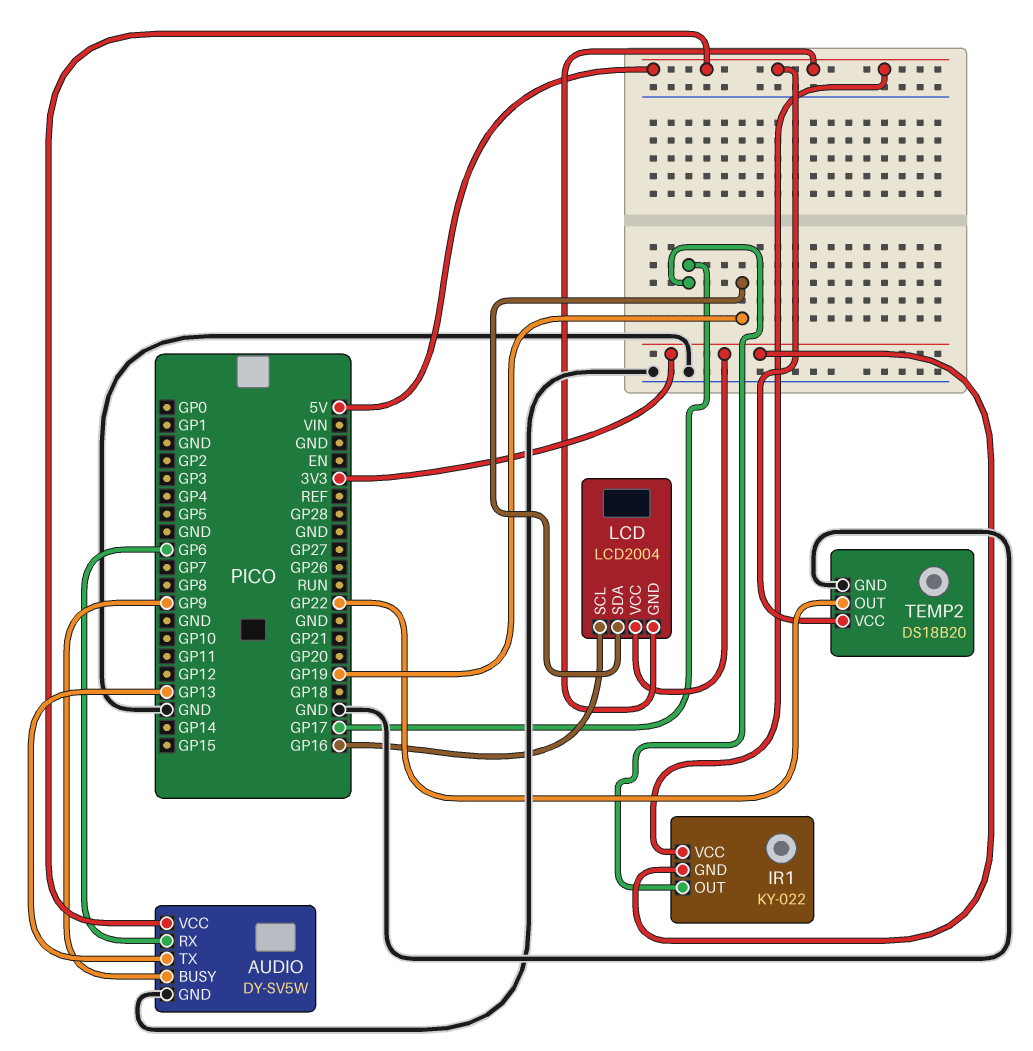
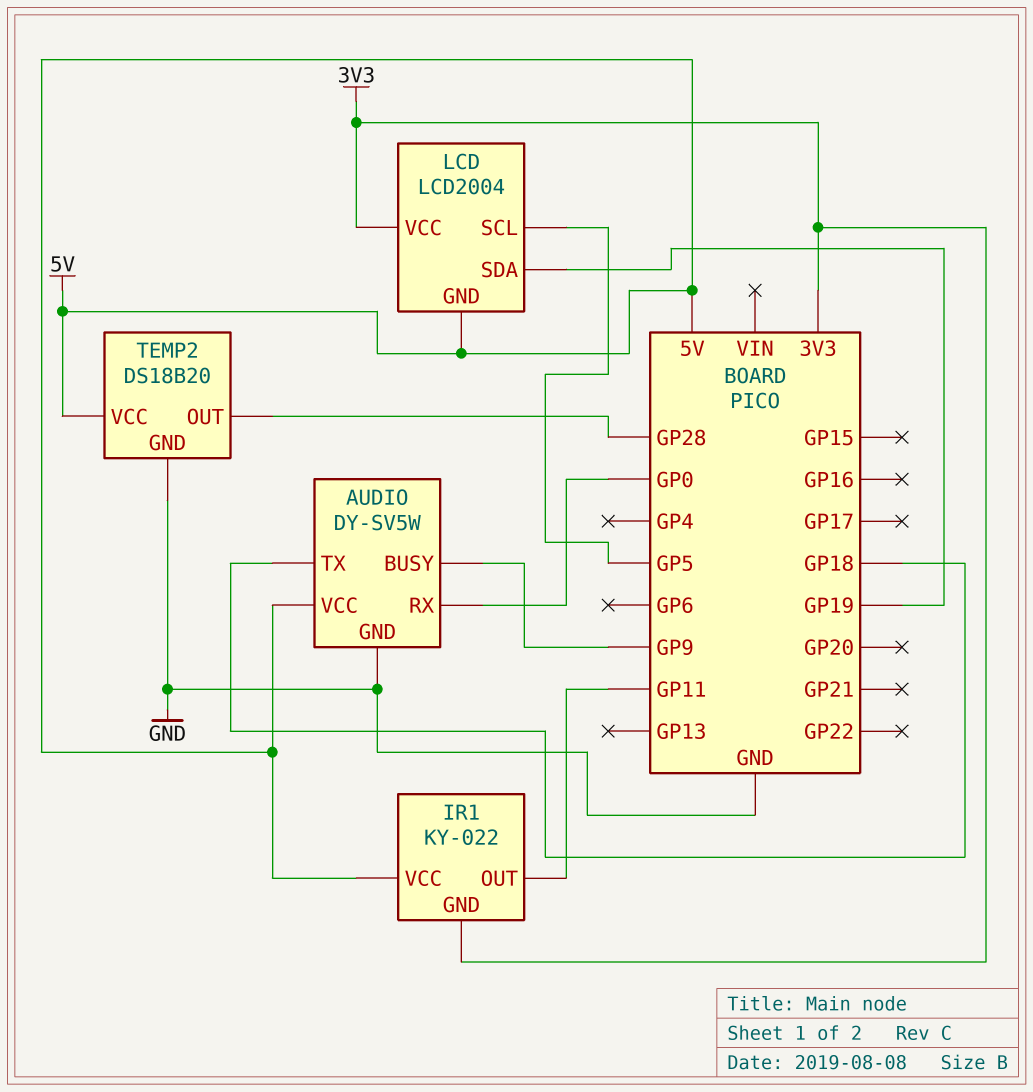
AUDIO pin RX: GP6 -> GP0
AUDIO pin TX: GP13 -> GP18
IR1 pin OUT: GP17 -> GP11
LCD pin SCL: GP16 -> GP5
TEMP2 pin OUT: GP22 -> GP28

